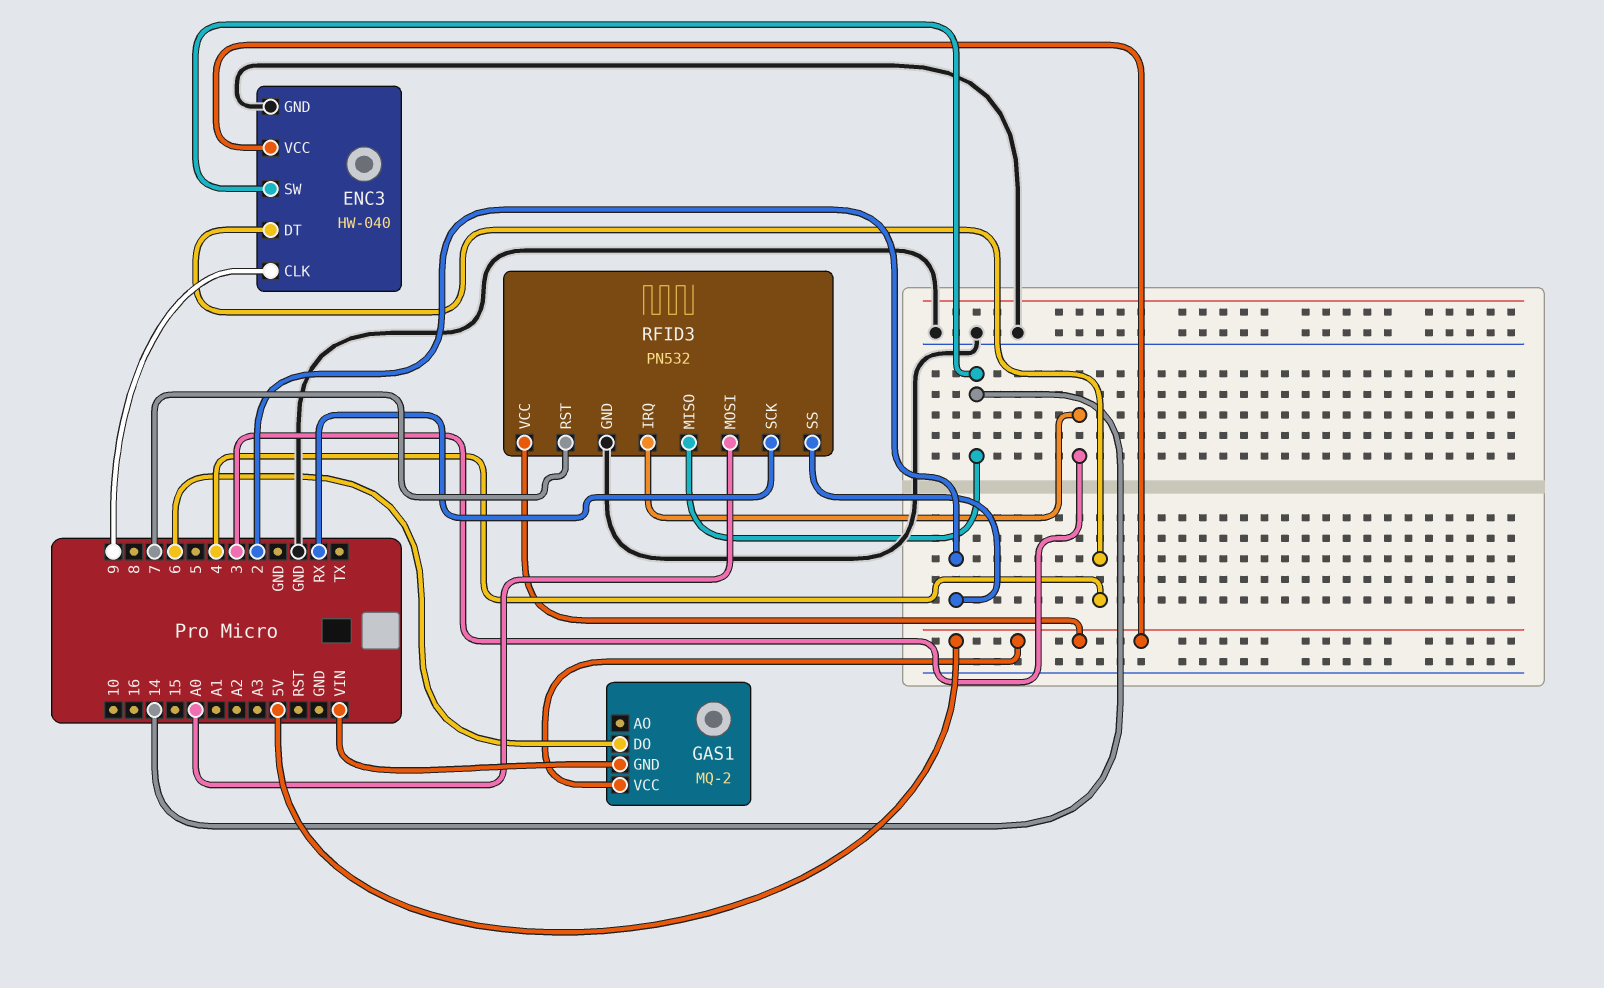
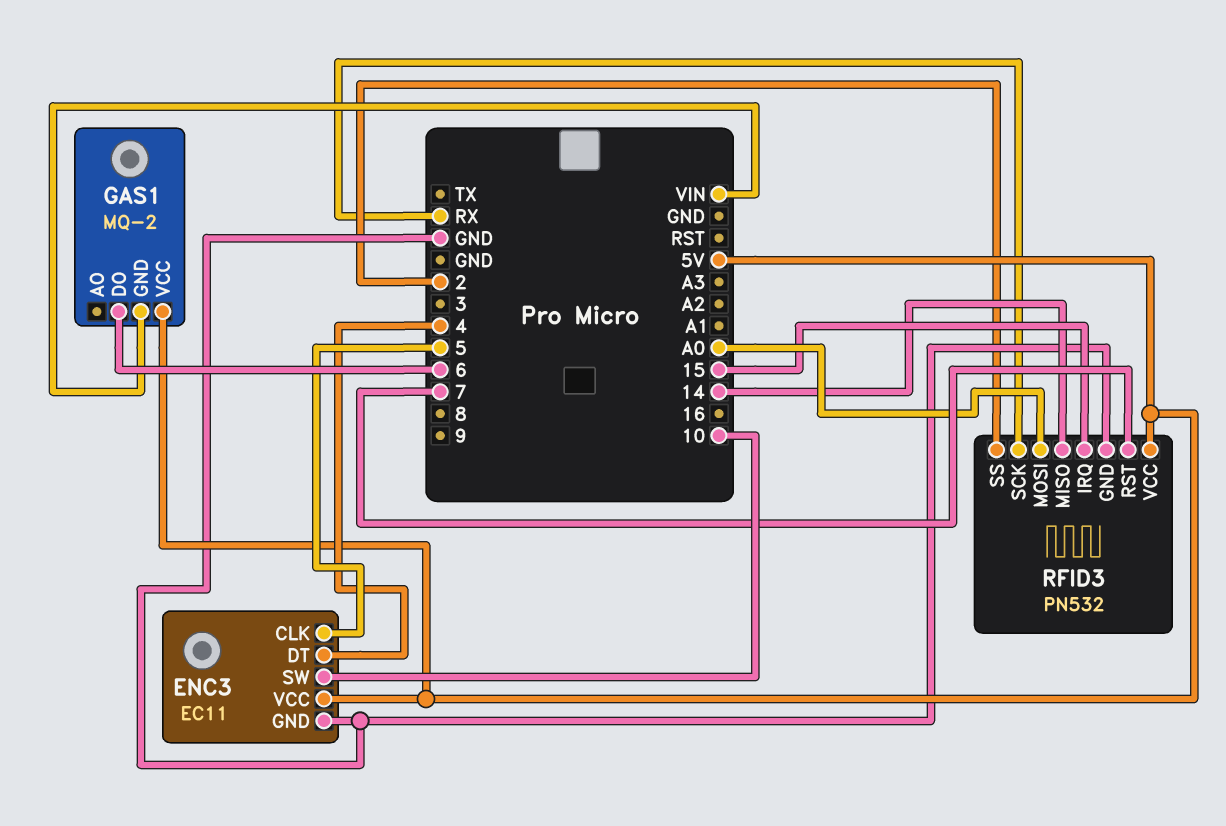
ENC3: HW-040 -> EC11
ENC3 pin CLK: 9 -> 5
ENC3 pin SW: 14 -> 10
RFID3 pin IRQ: 3 -> 15

